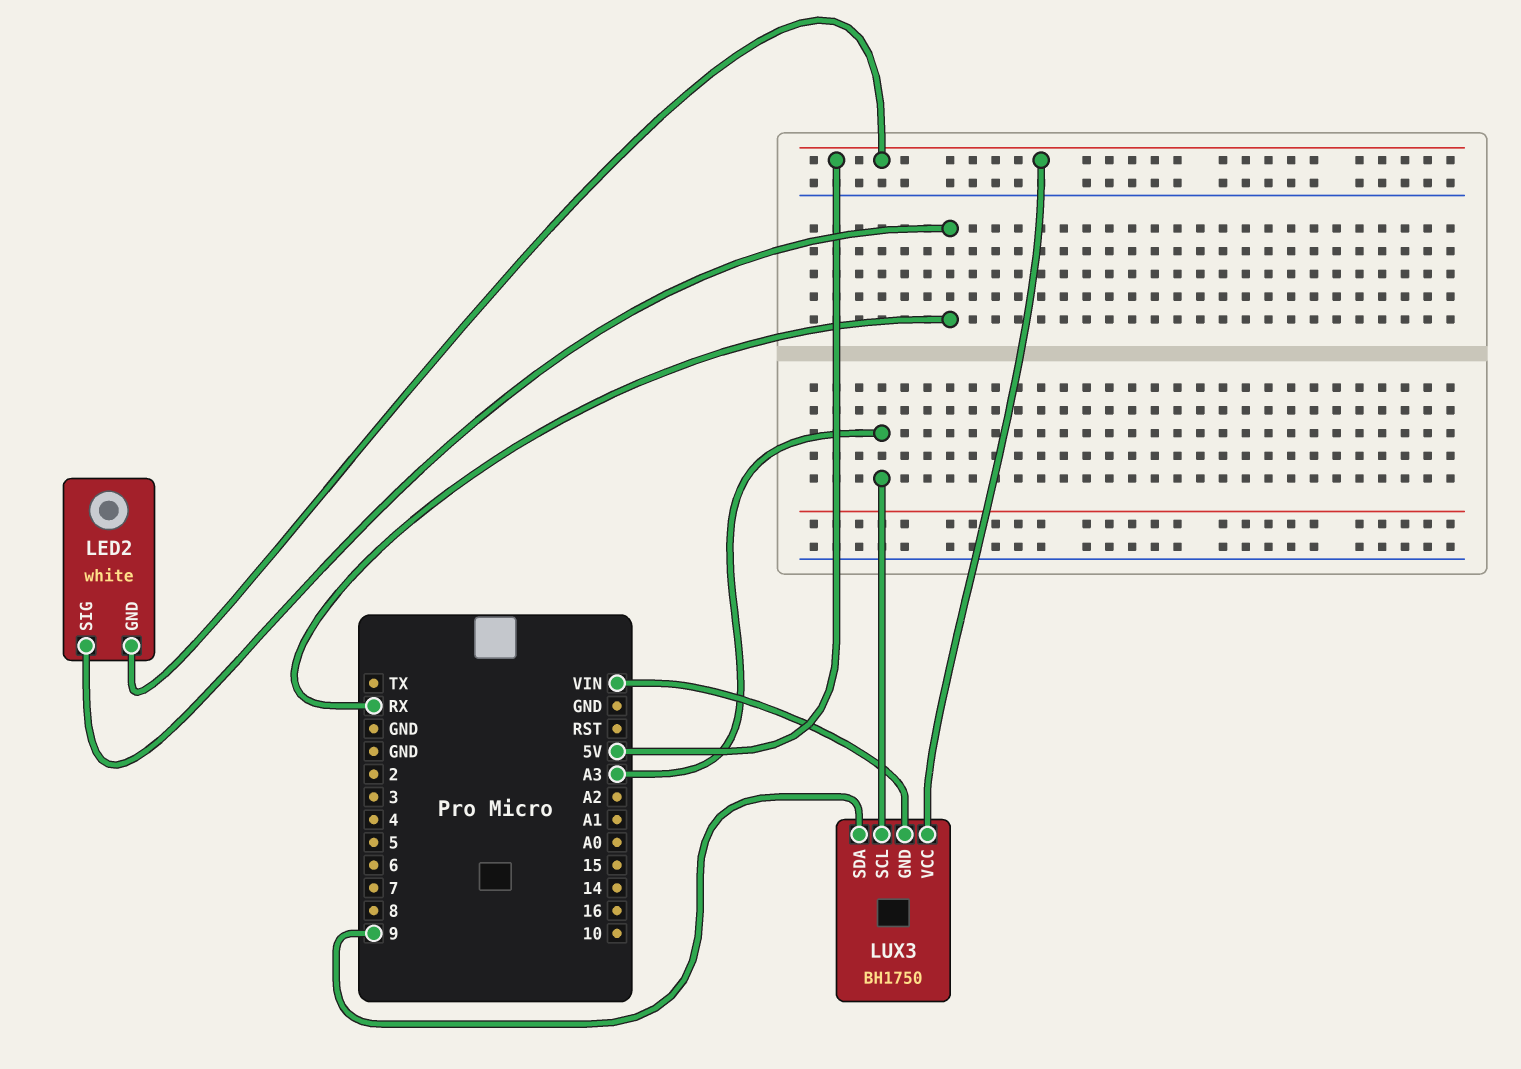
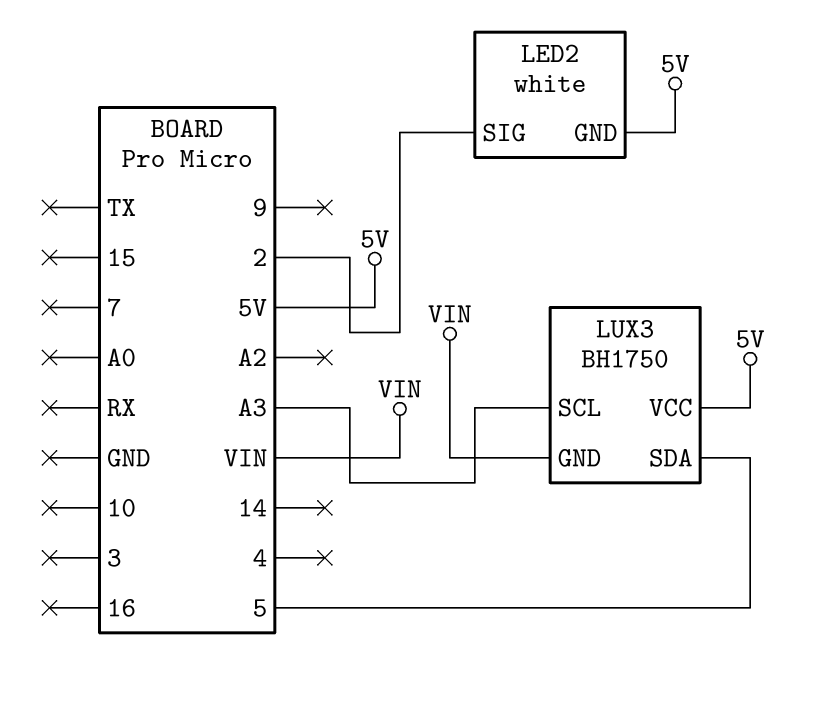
LED2 pin SIG: RX -> 2
LUX3 pin SDA: 9 -> 5

